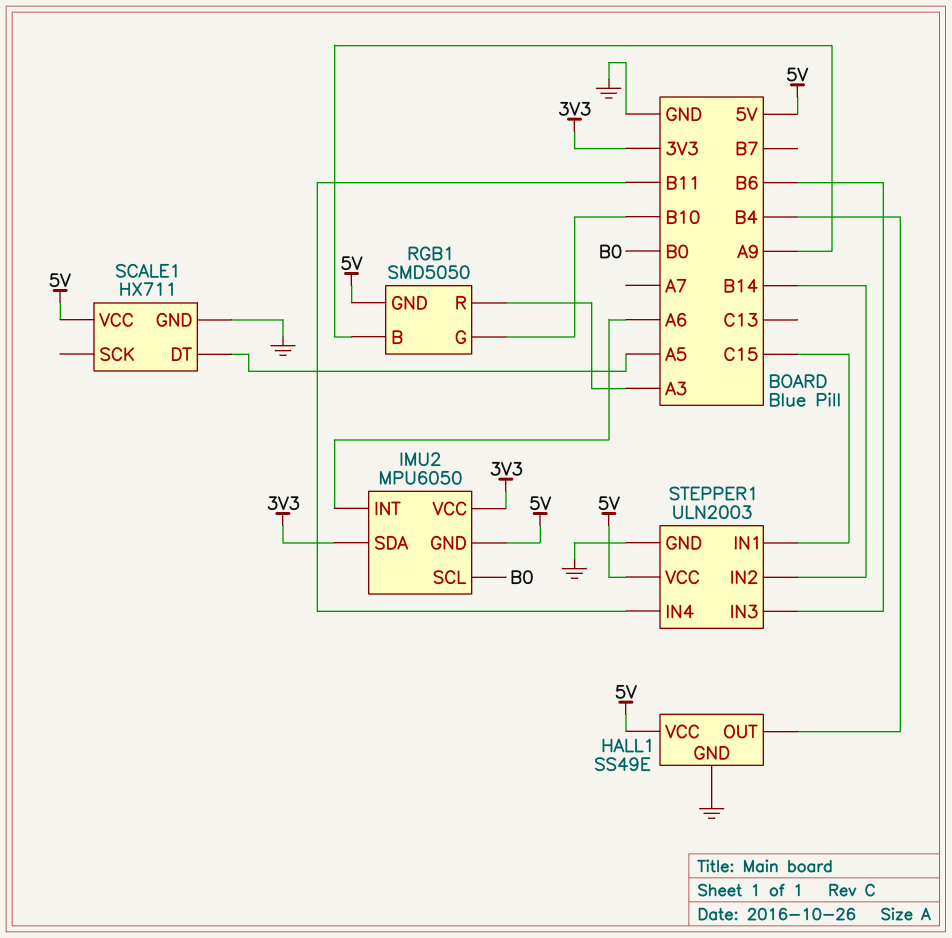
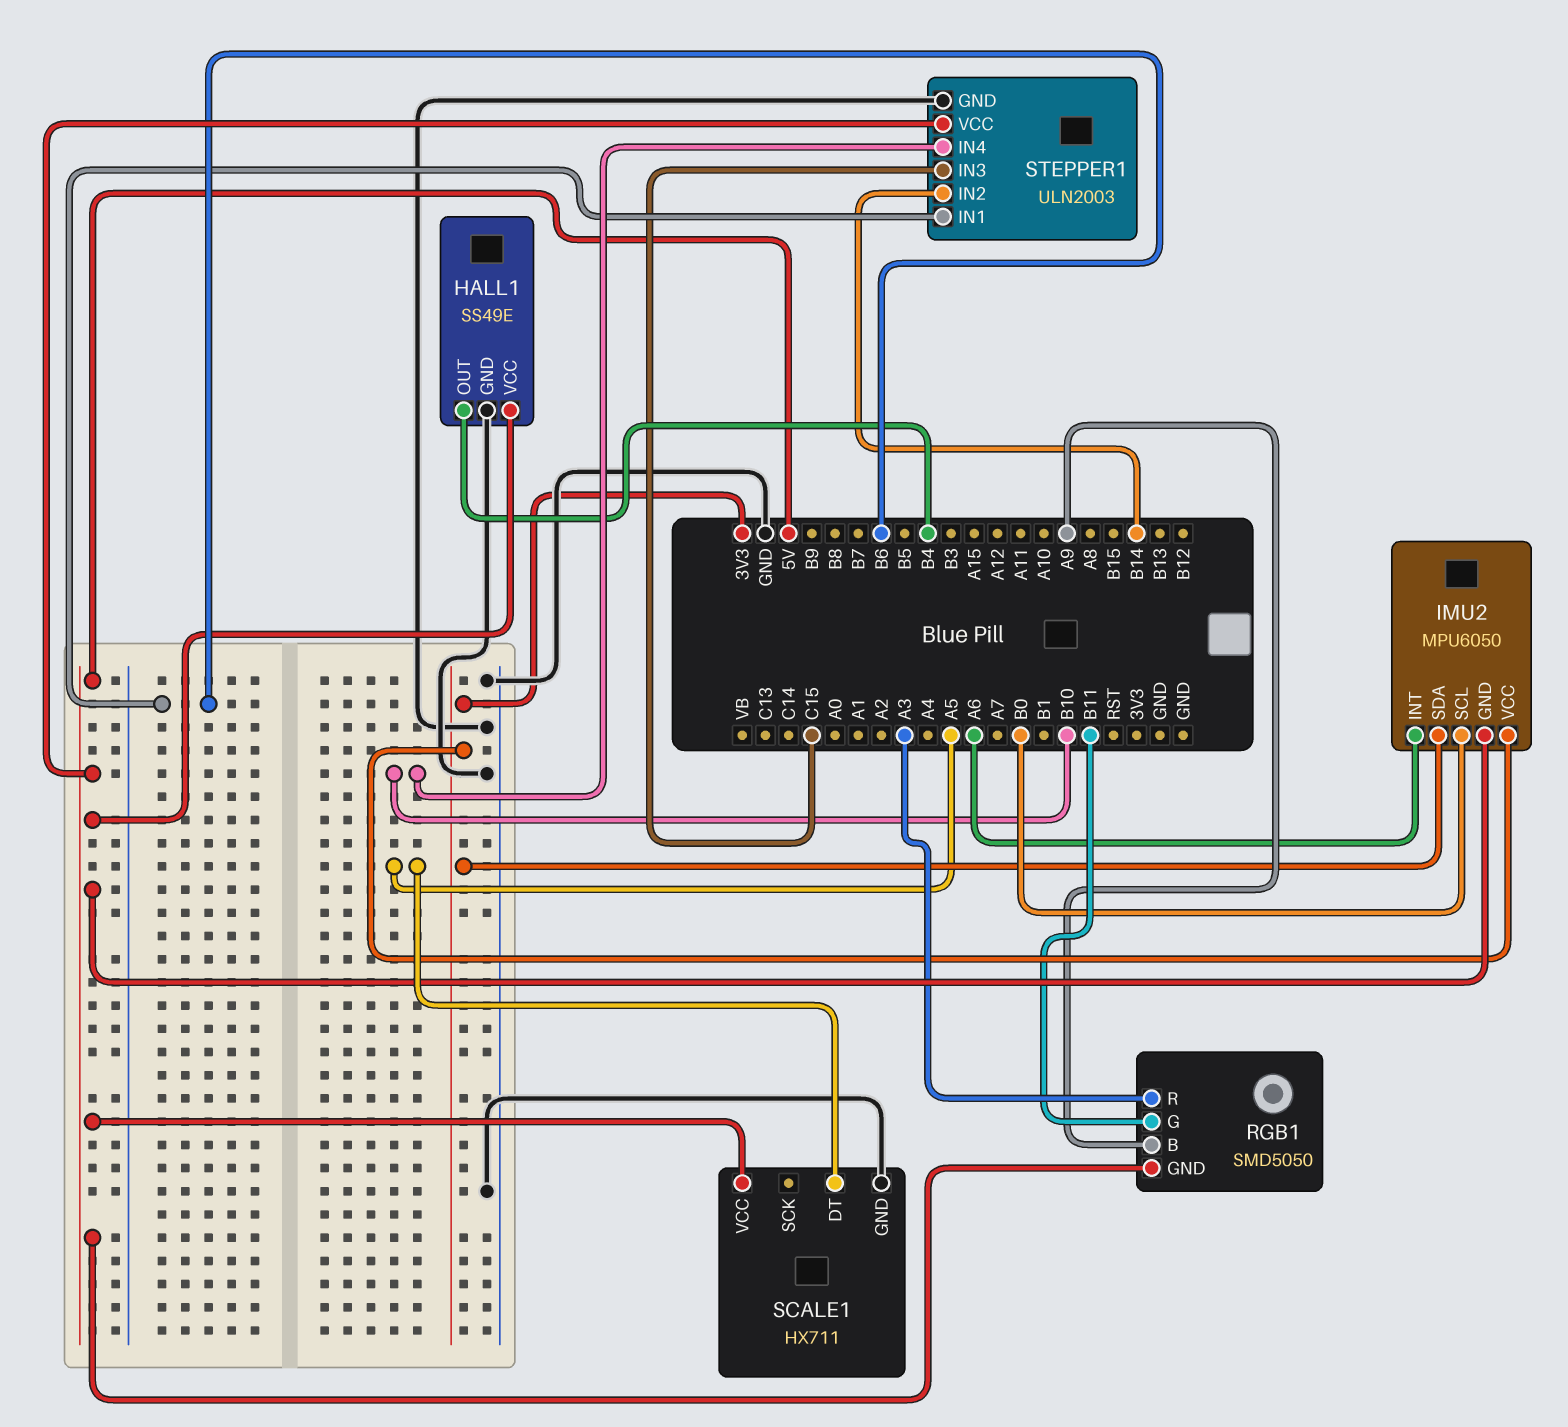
RGB1 pin G: B10 -> B11
STEPPER1 pin IN1: C15 -> B6
STEPPER1 pin IN3: B6 -> C15
STEPPER1 pin IN4: B11 -> B10

